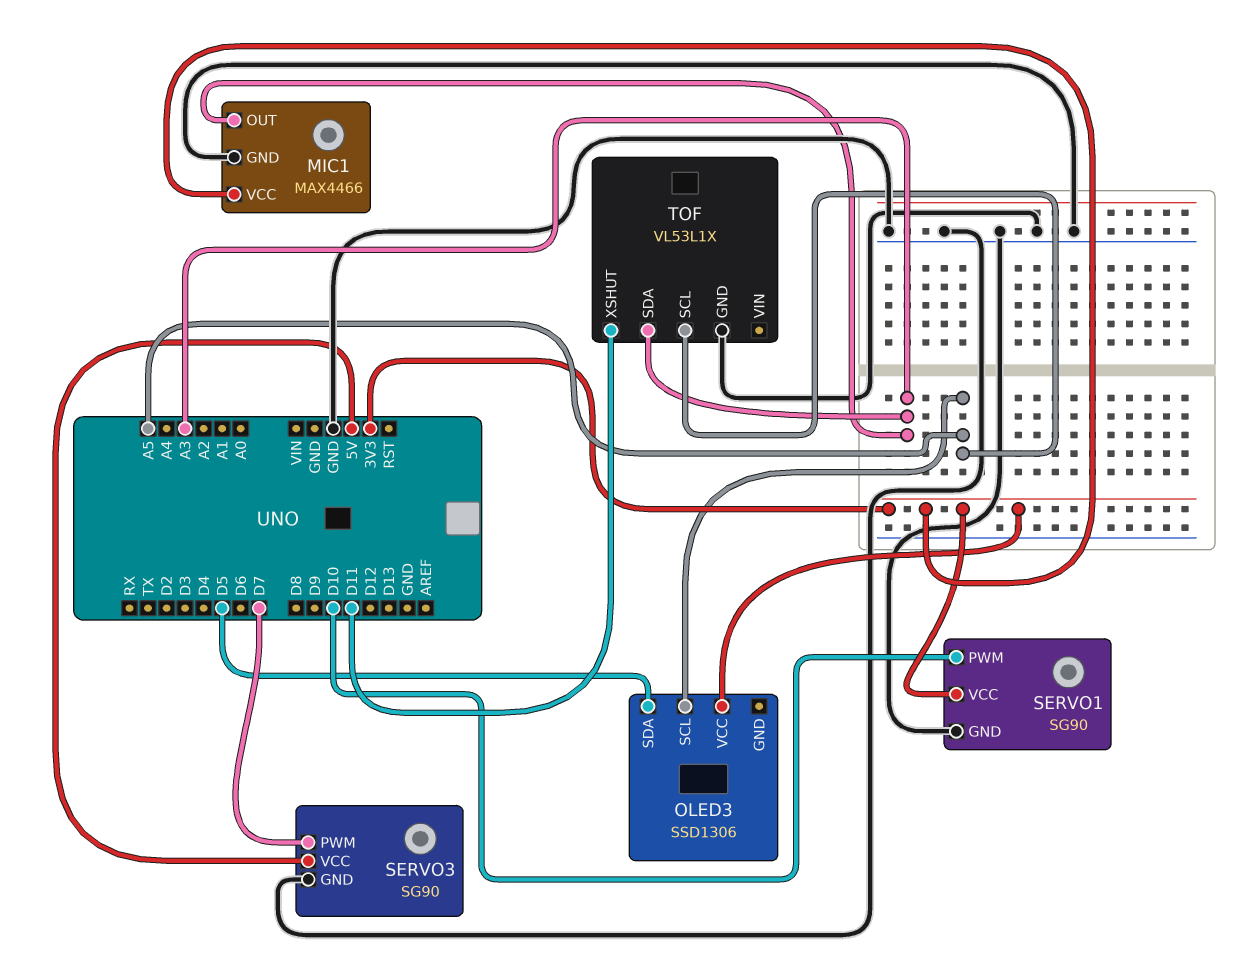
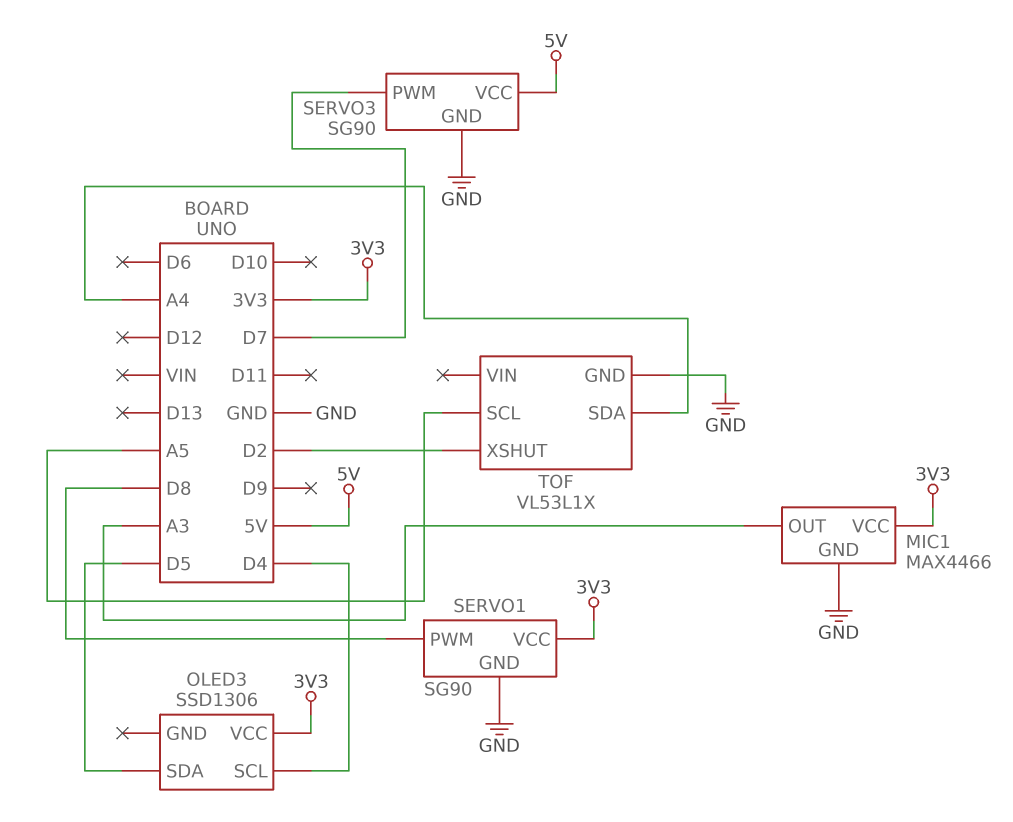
OLED3 pin SCL: A5 -> D4
SERVO1 pin PWM: D10 -> D8
TOF pin SDA: A3 -> A4
TOF pin XSHUT: D11 -> D2

